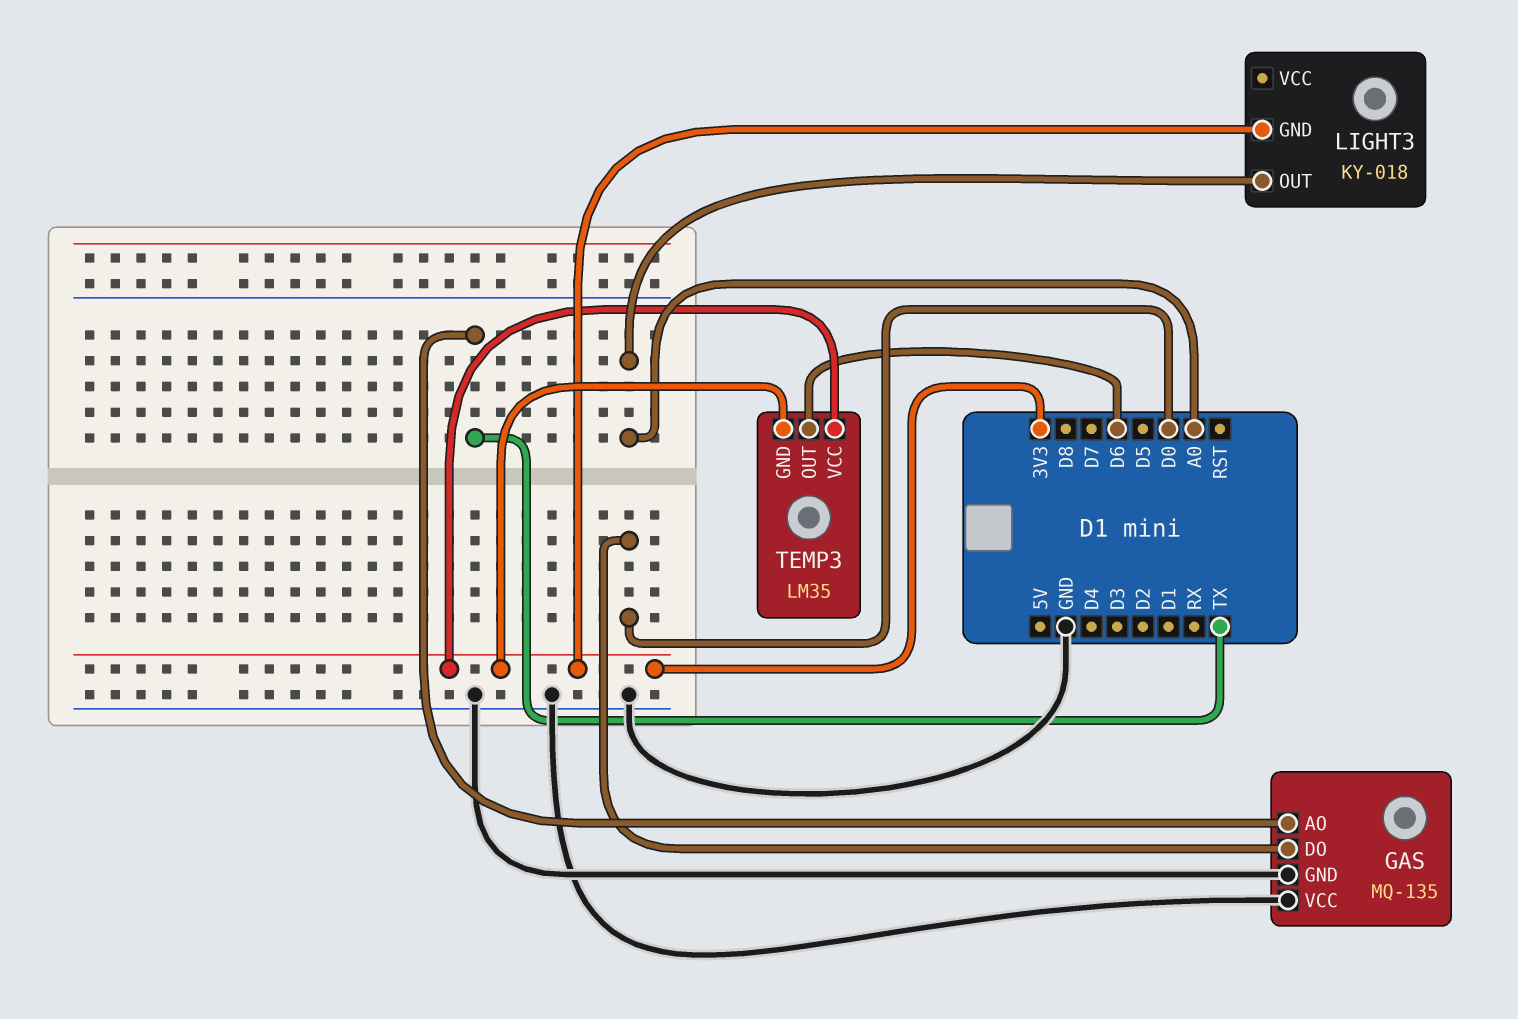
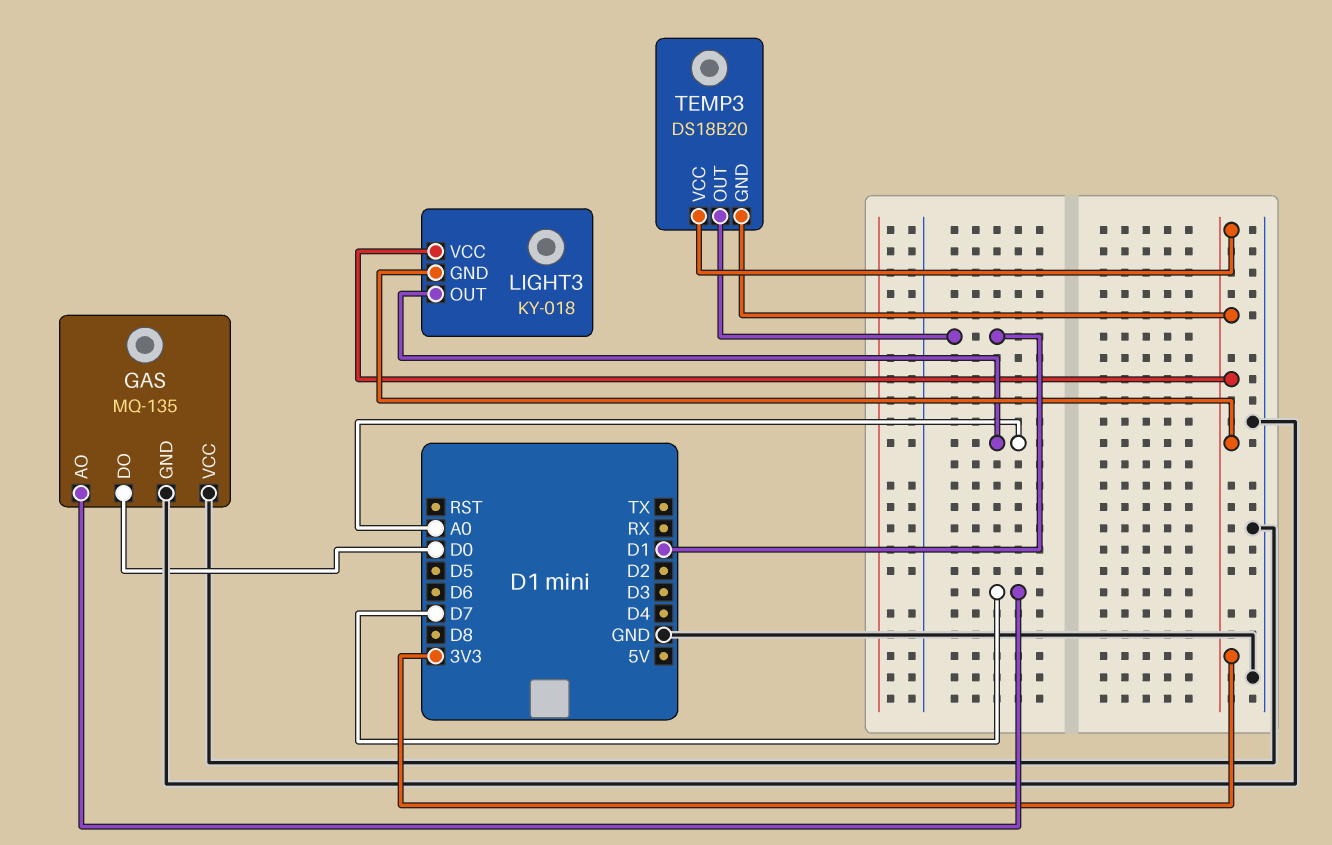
GAS pin AO: TX -> D7
LIGHT3 pin VCC: none -> 3V3
TEMP3: LM35 -> DS18B20
TEMP3 pin OUT: D6 -> D1

